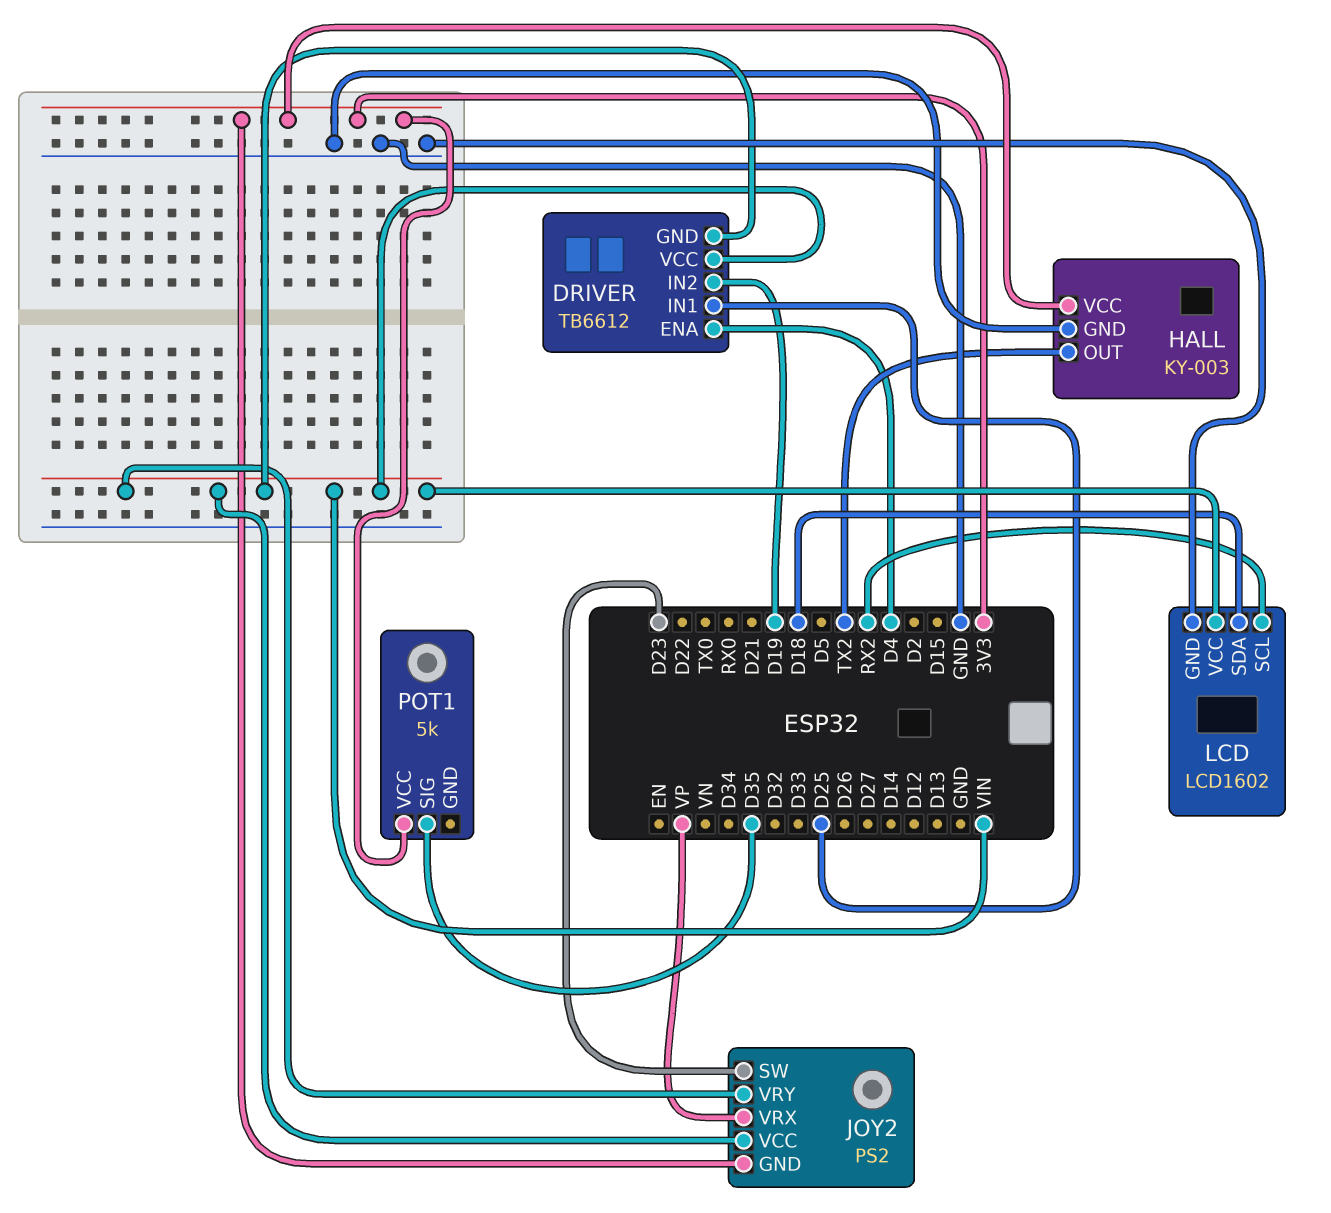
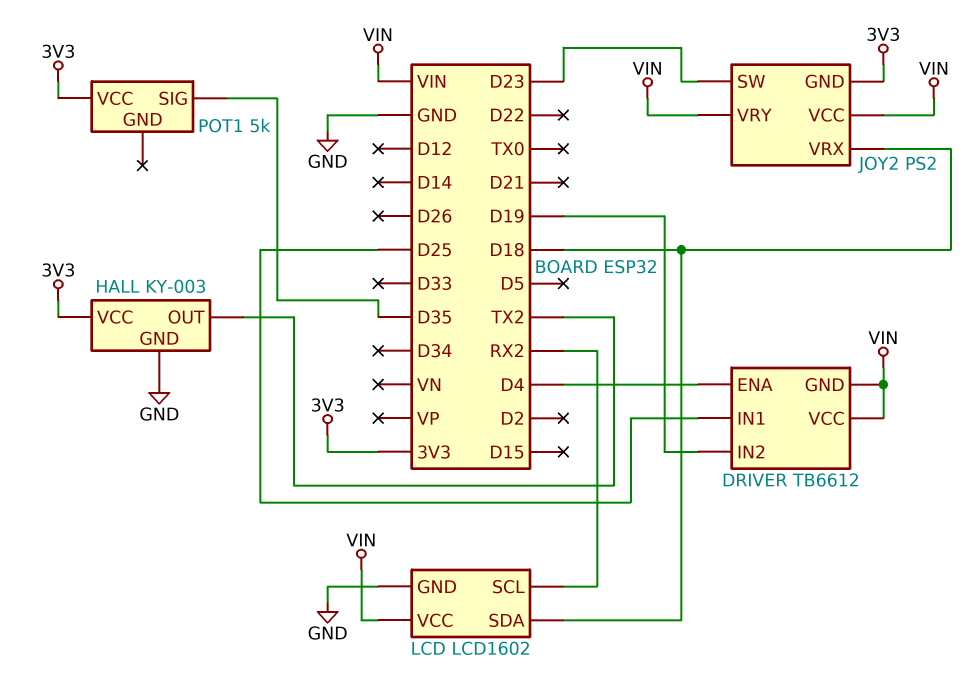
JOY2 pin VRX: VP -> D18

